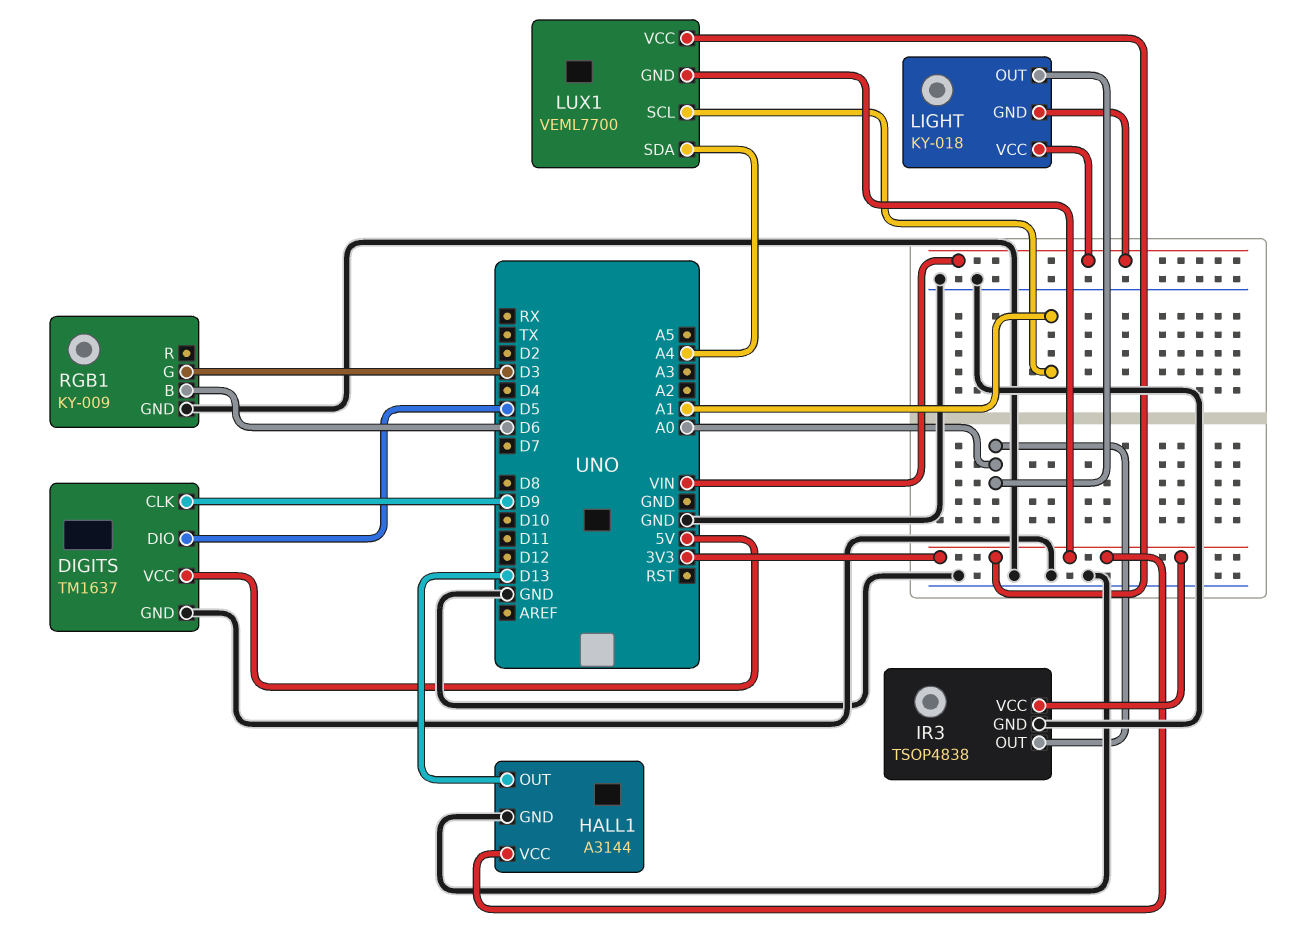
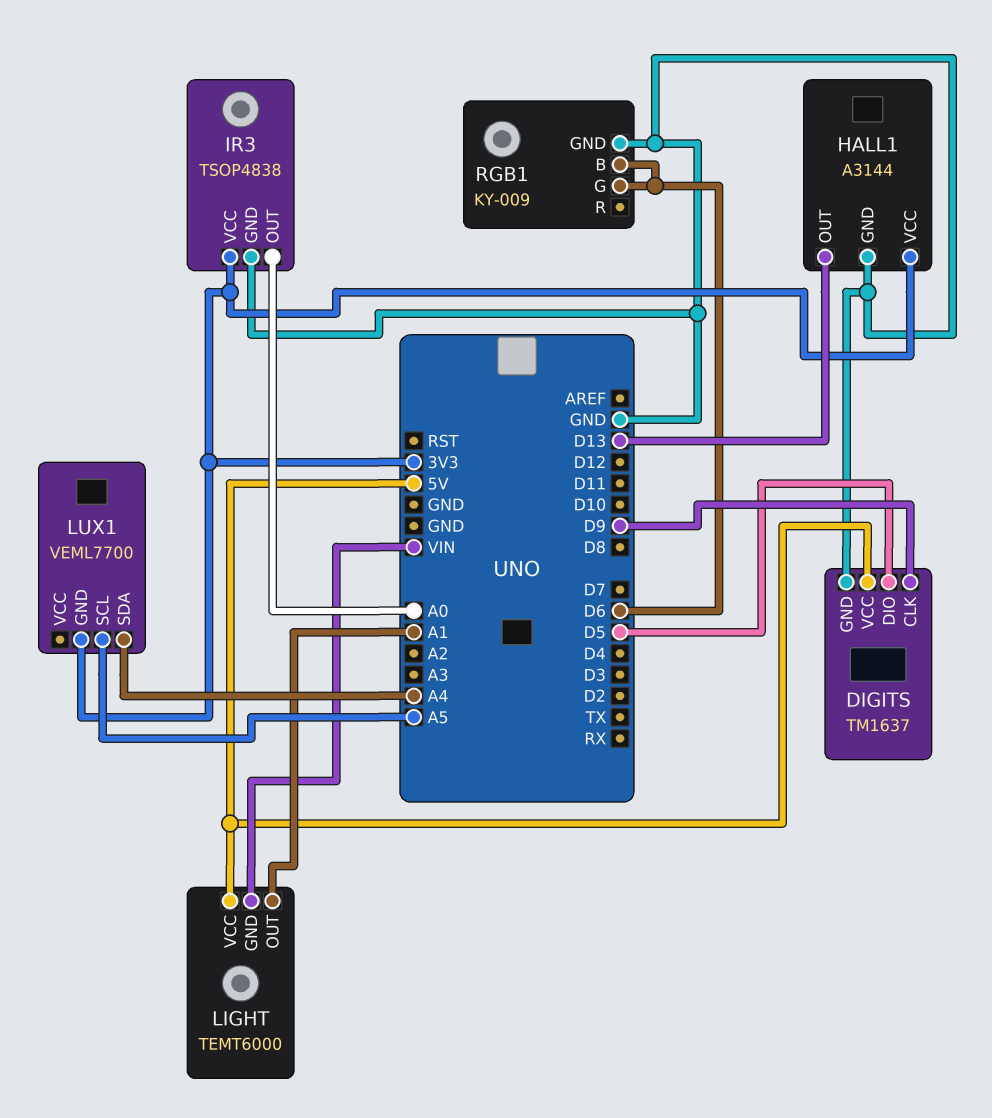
LIGHT: KY-018 -> TEMT6000
LIGHT pin OUT: A0 -> A1
LIGHT pin VCC: VIN -> 5V
LUX1 pin SCL: A1 -> A5
LUX1 pin VCC: 3V3 -> none
RGB1 pin G: D3 -> D6

